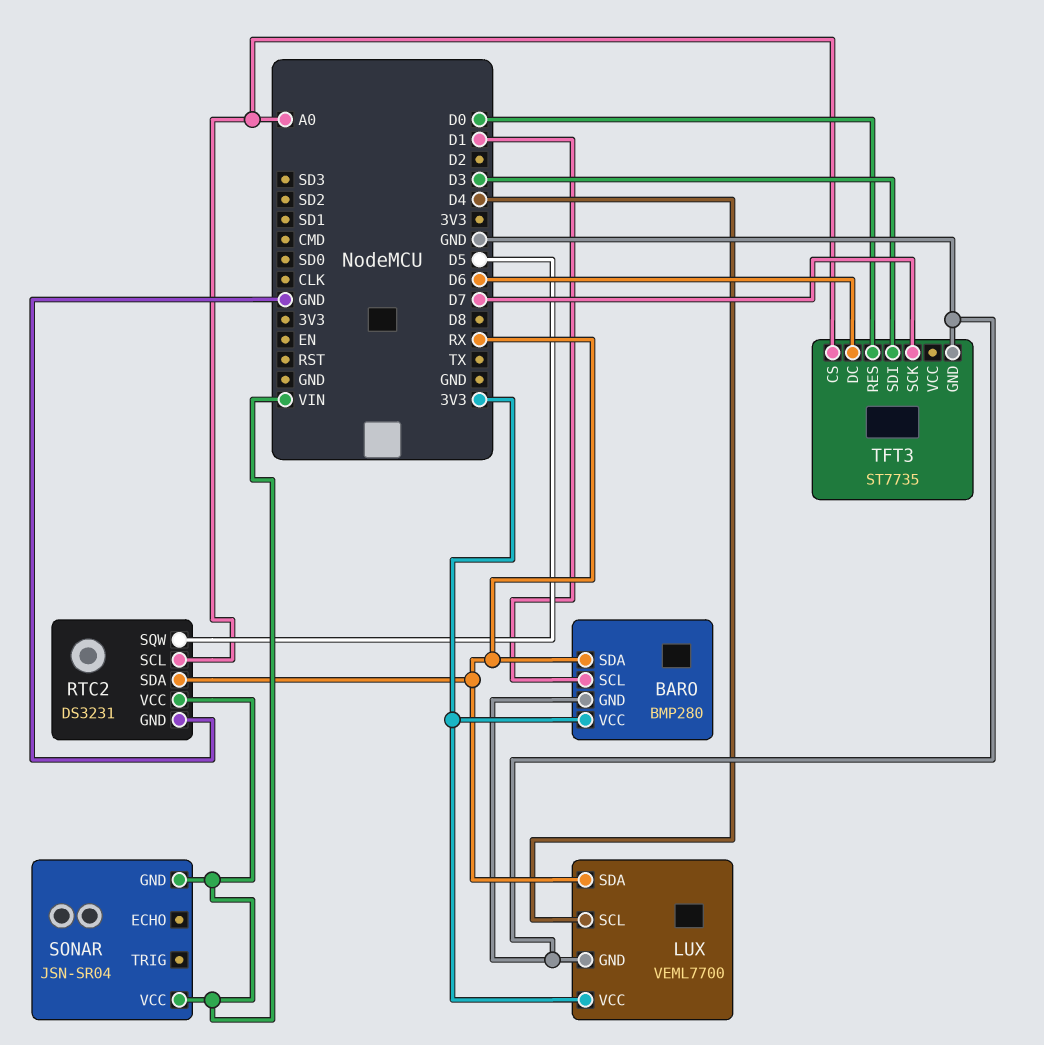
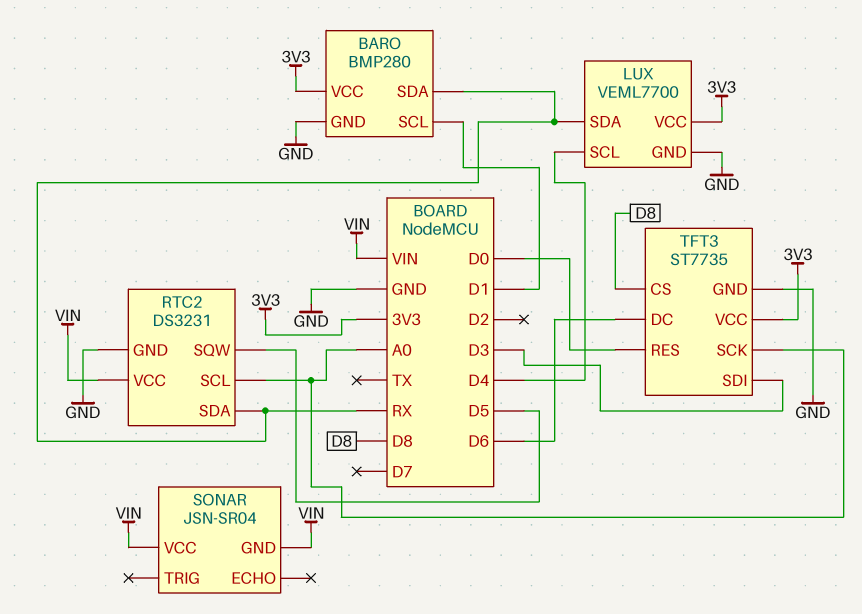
TFT3 pin CS: A0 -> D8
TFT3 pin SCK: D7 -> A0
TFT3 pin VCC: none -> 3V3

